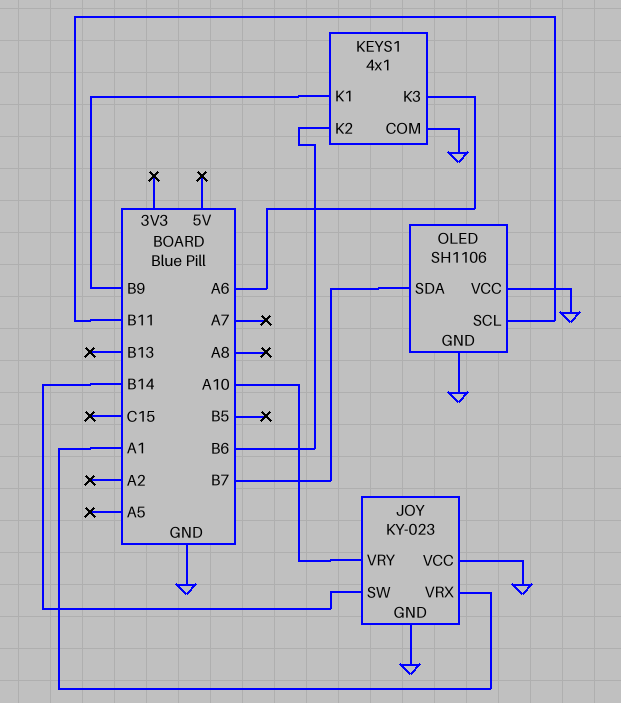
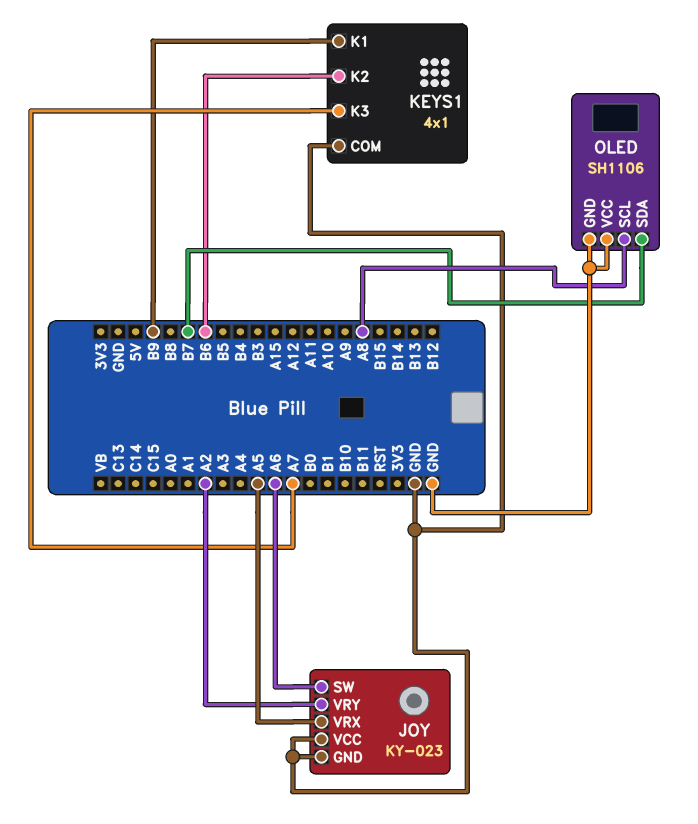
JOY pin SW: B14 -> A6
JOY pin VRX: A1 -> A5
JOY pin VRY: A10 -> A2
KEYS1 pin K3: A6 -> A7
OLED pin SCL: B11 -> A8

